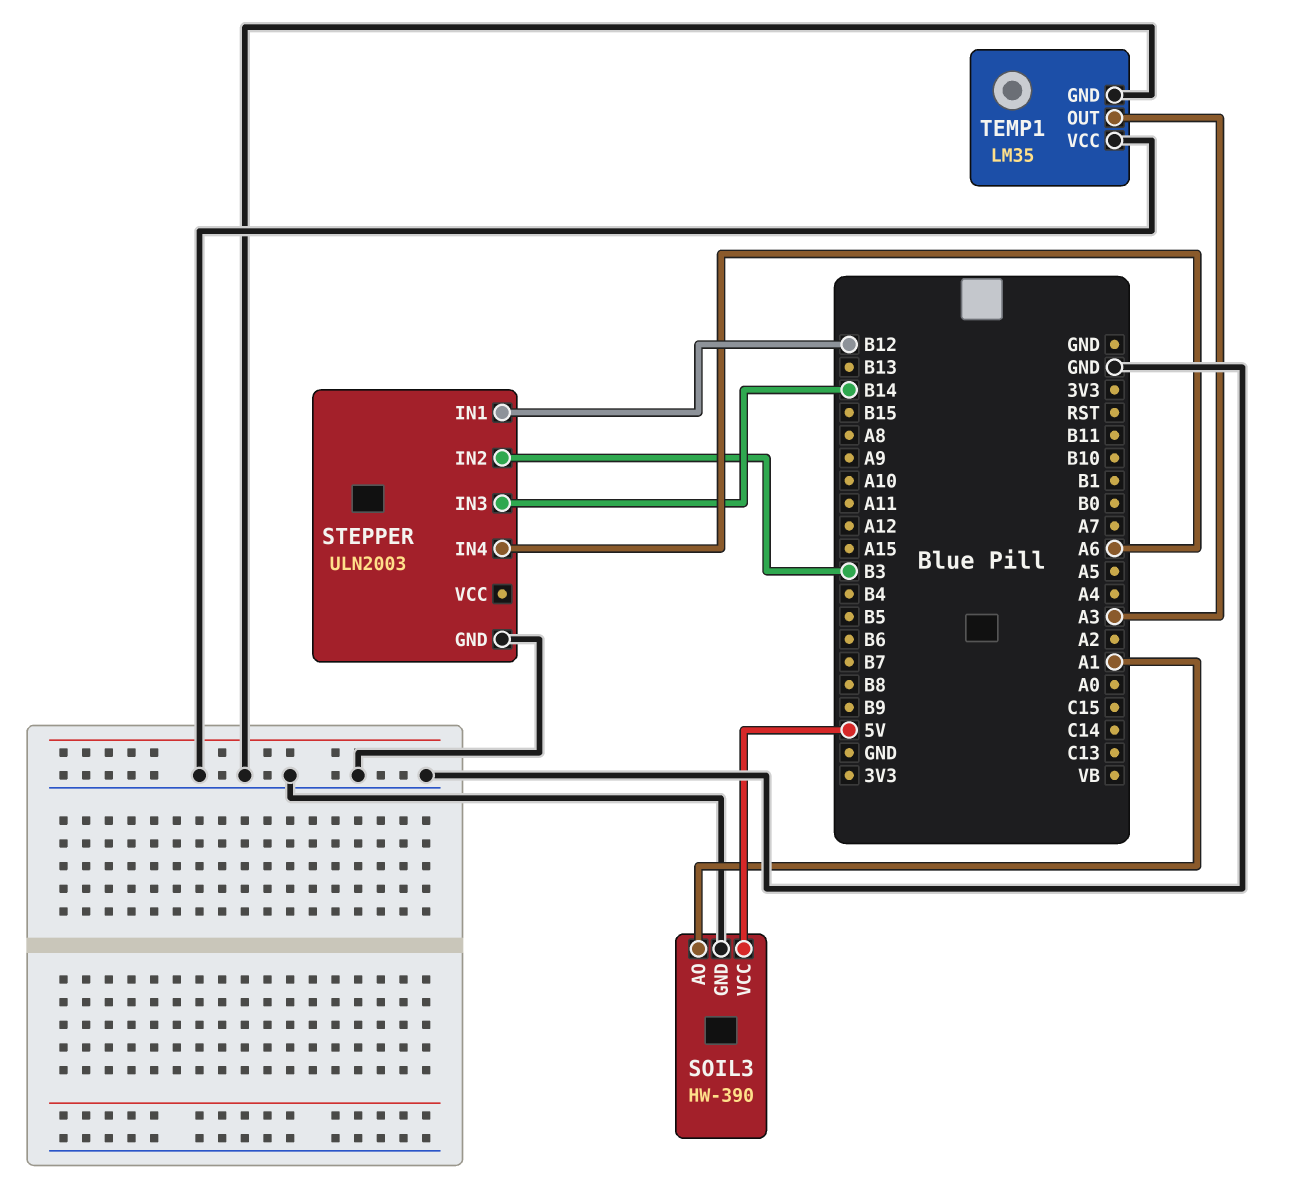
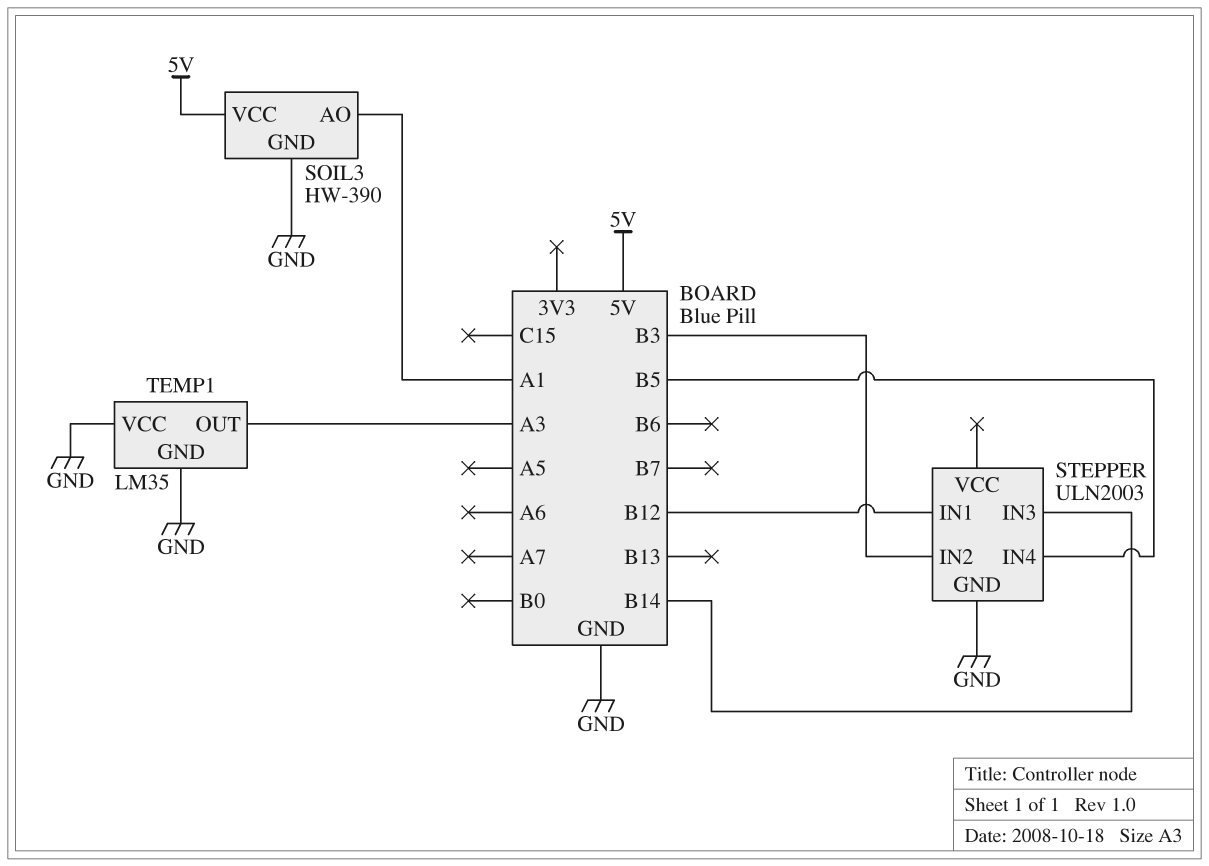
STEPPER pin IN4: A6 -> B5

